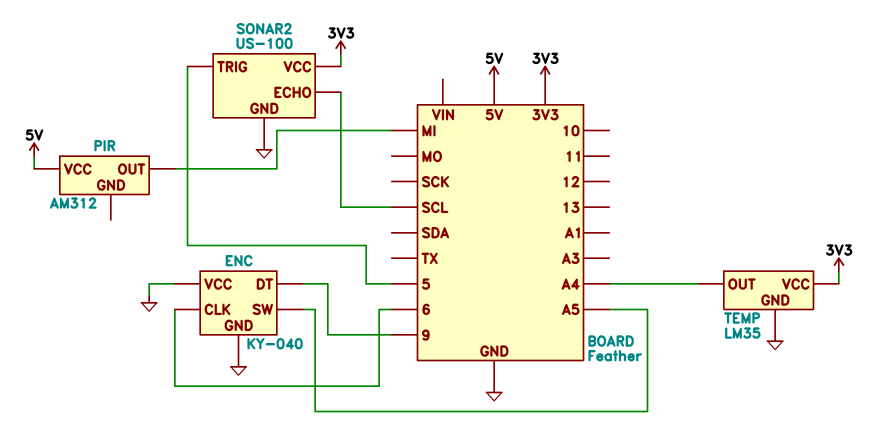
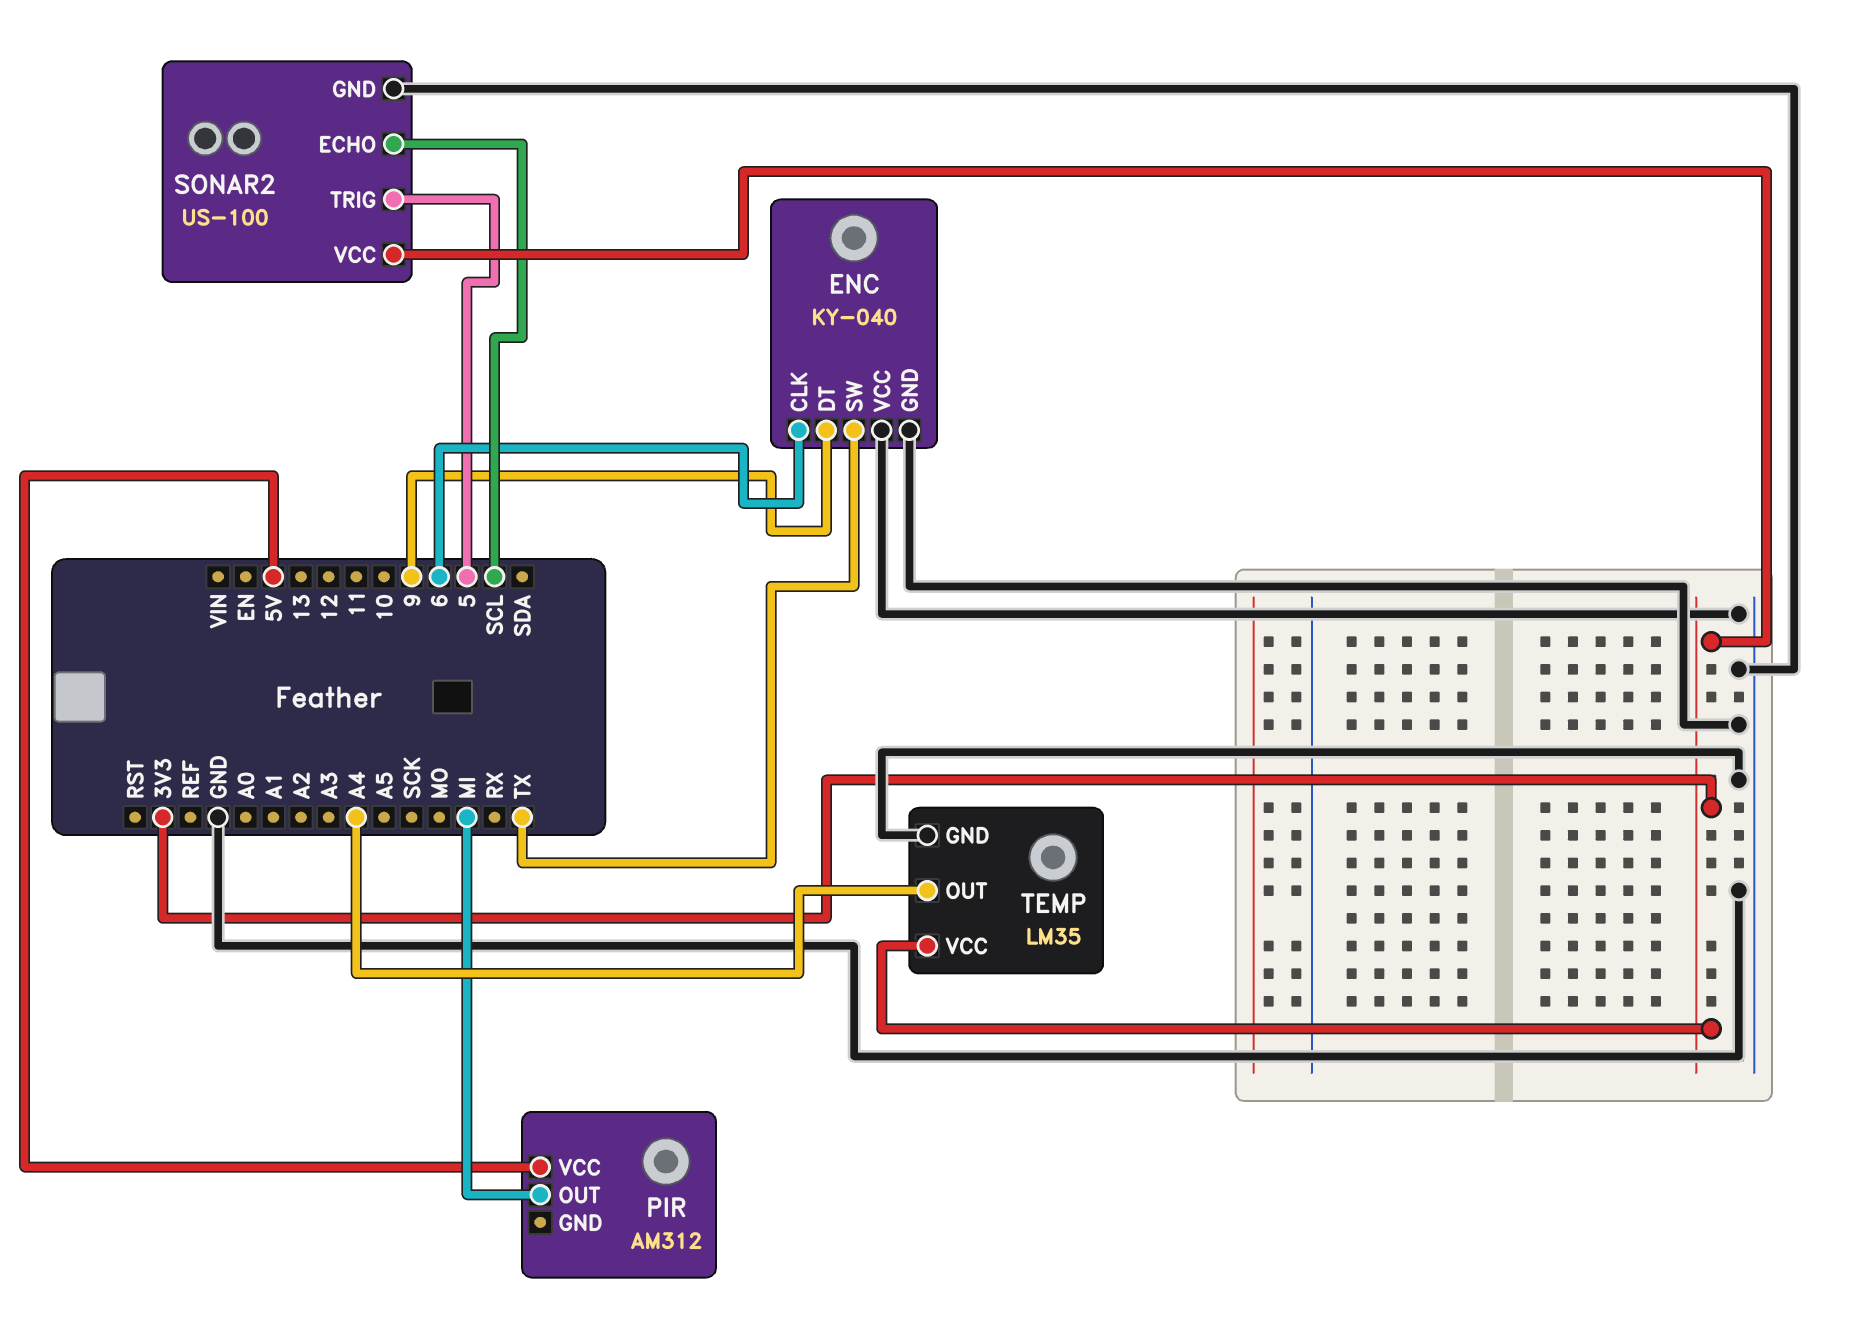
ENC pin SW: A5 -> TX

